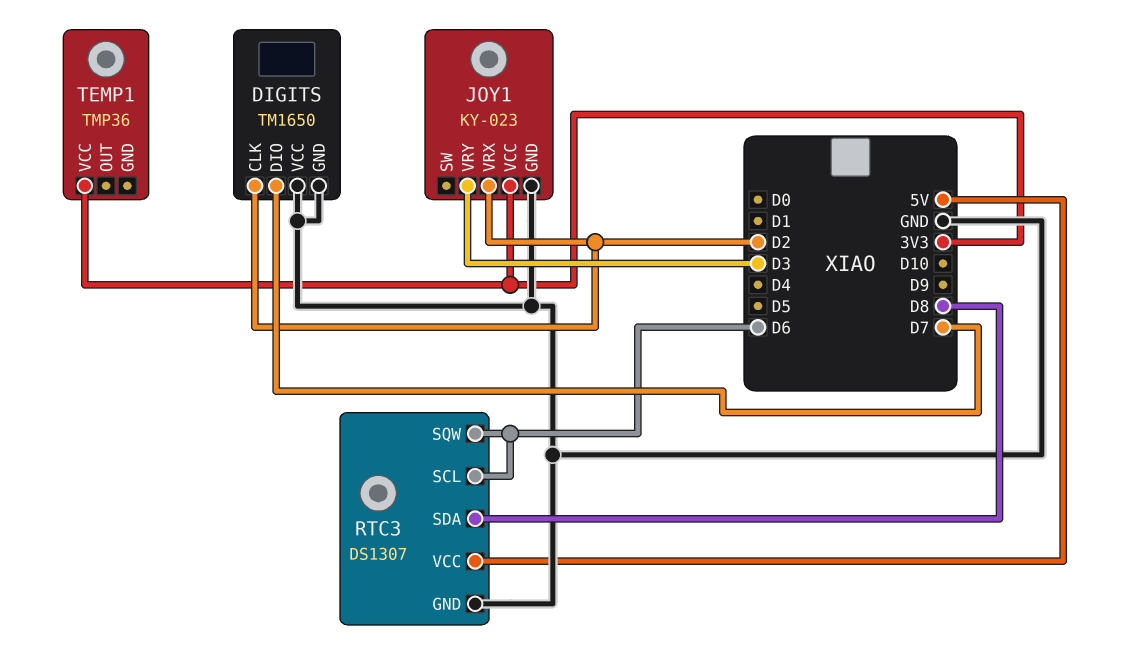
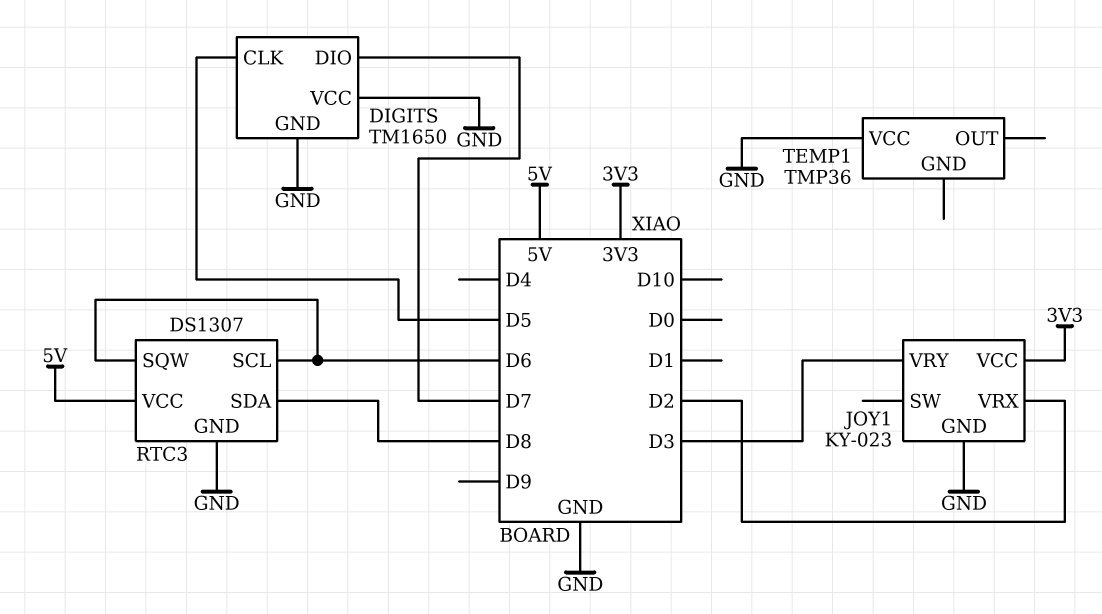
DIGITS pin CLK: D2 -> D5
TEMP1 pin VCC: 3V3 -> GND

